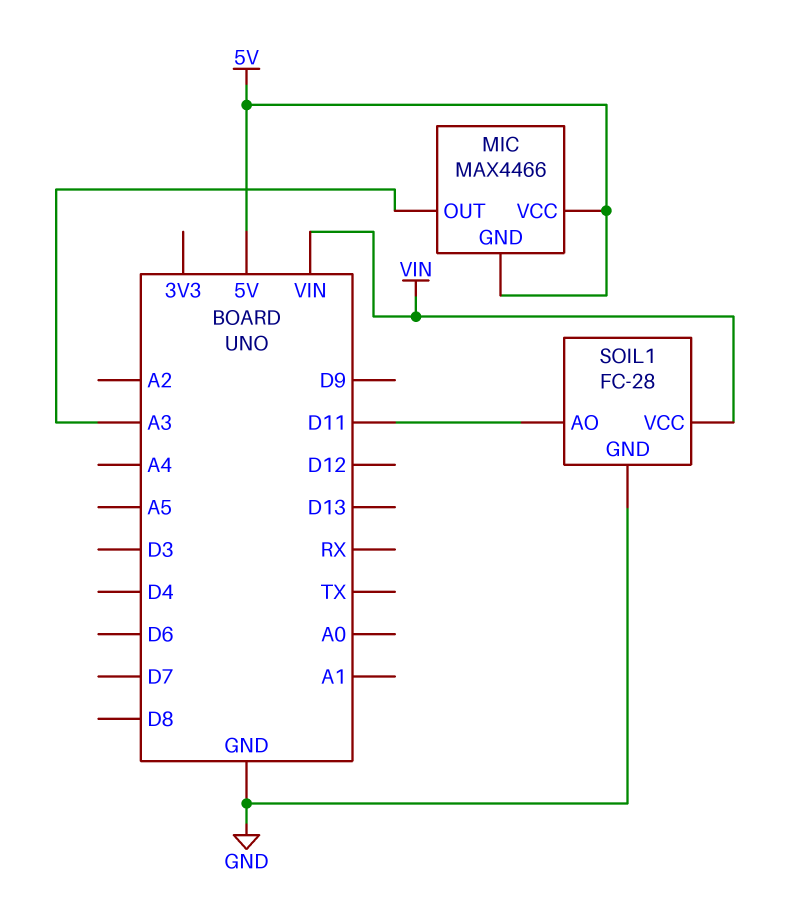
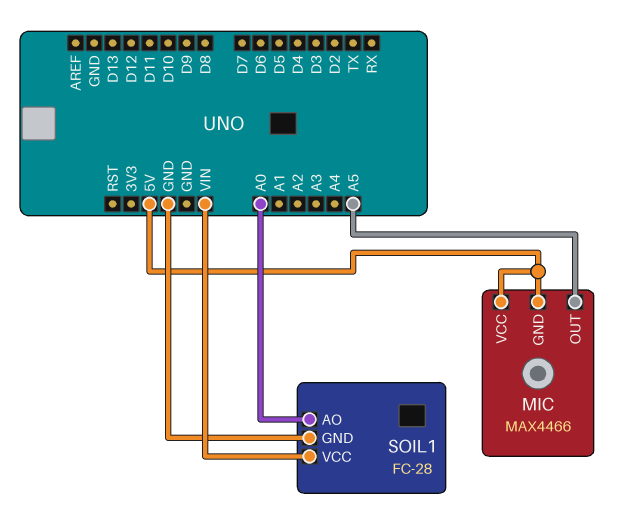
MIC pin OUT: A3 -> A5
SOIL1 pin AO: D11 -> A0

